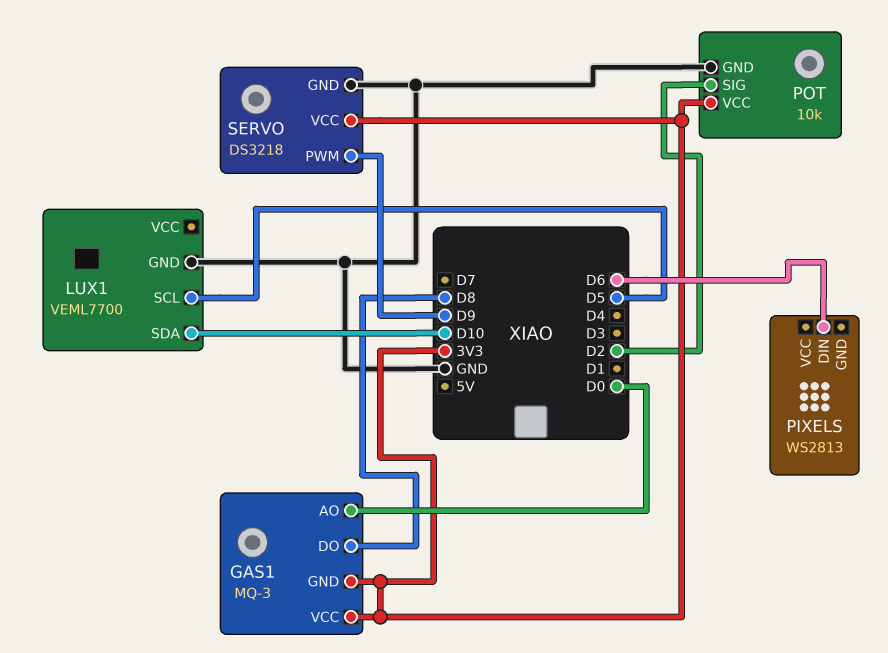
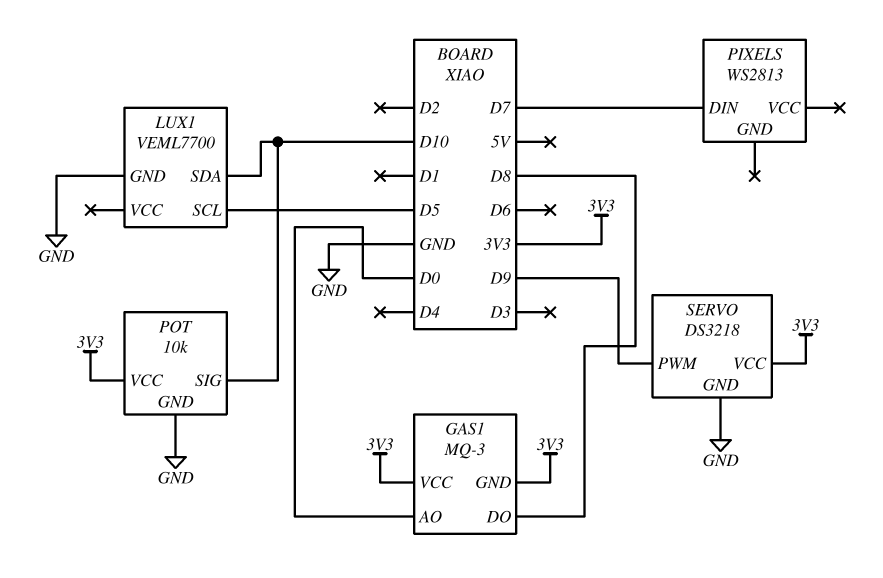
PIXELS pin DIN: D6 -> D7
POT pin SIG: D2 -> D10

